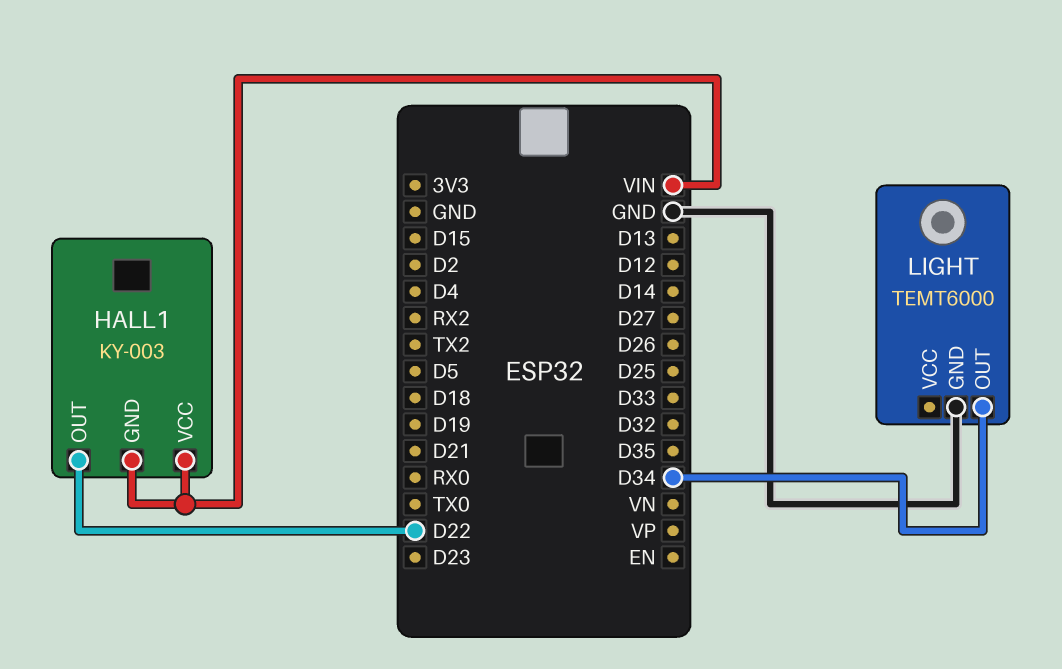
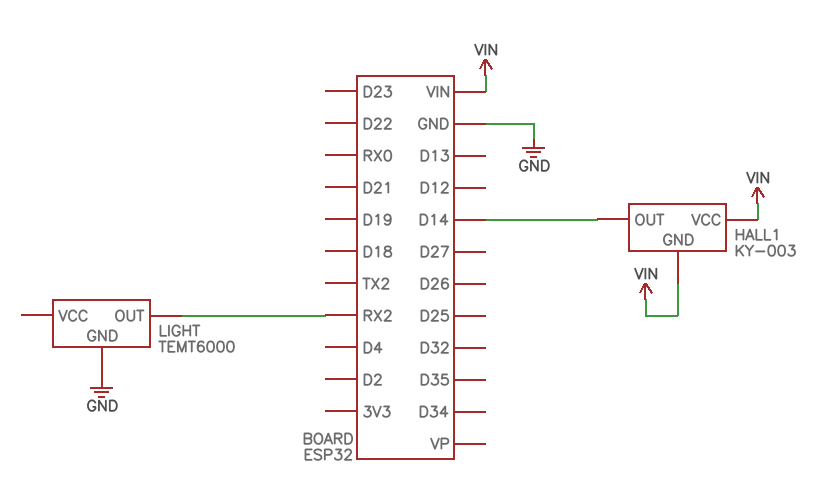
HALL1 pin OUT: D22 -> D14
LIGHT pin OUT: D34 -> RX2

